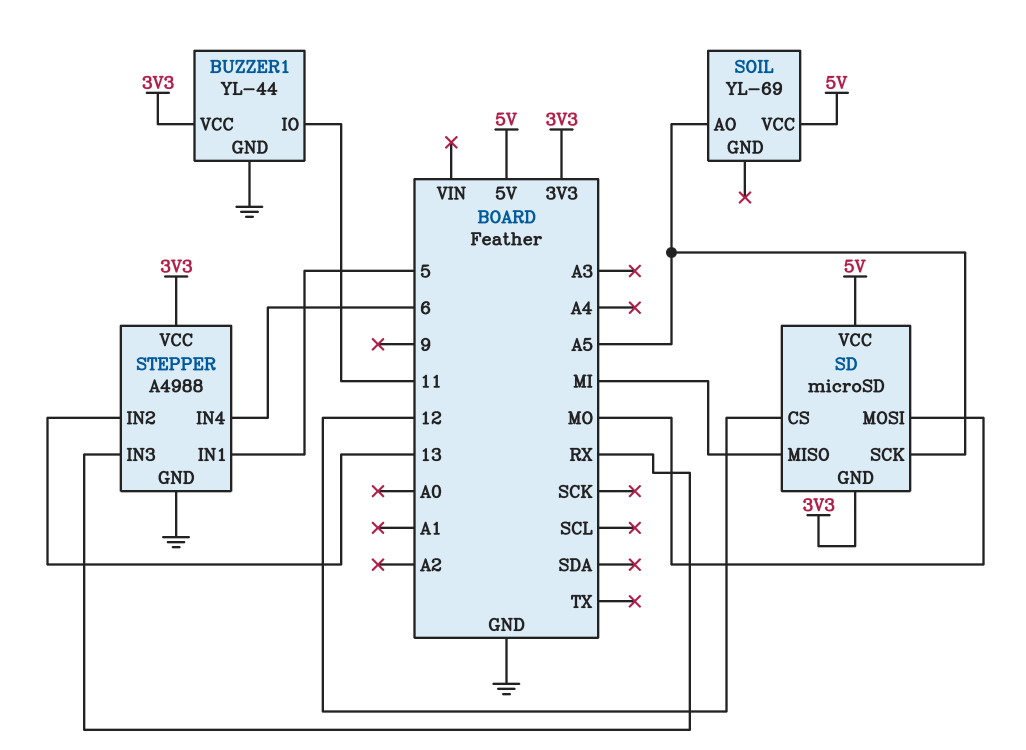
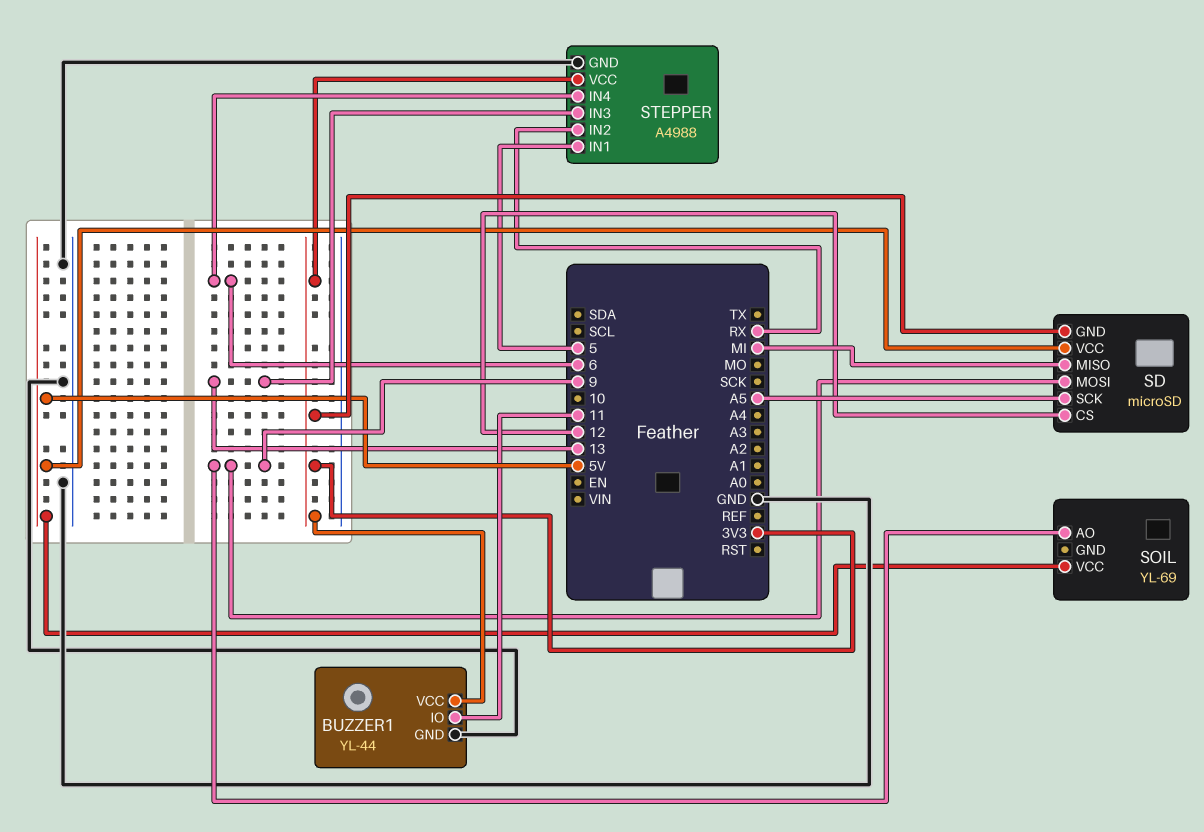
SD pin MOSI: MO -> 9
SOIL pin AO: A5 -> 9
STEPPER pin IN2: 13 -> RX
STEPPER pin IN3: RX -> 13

